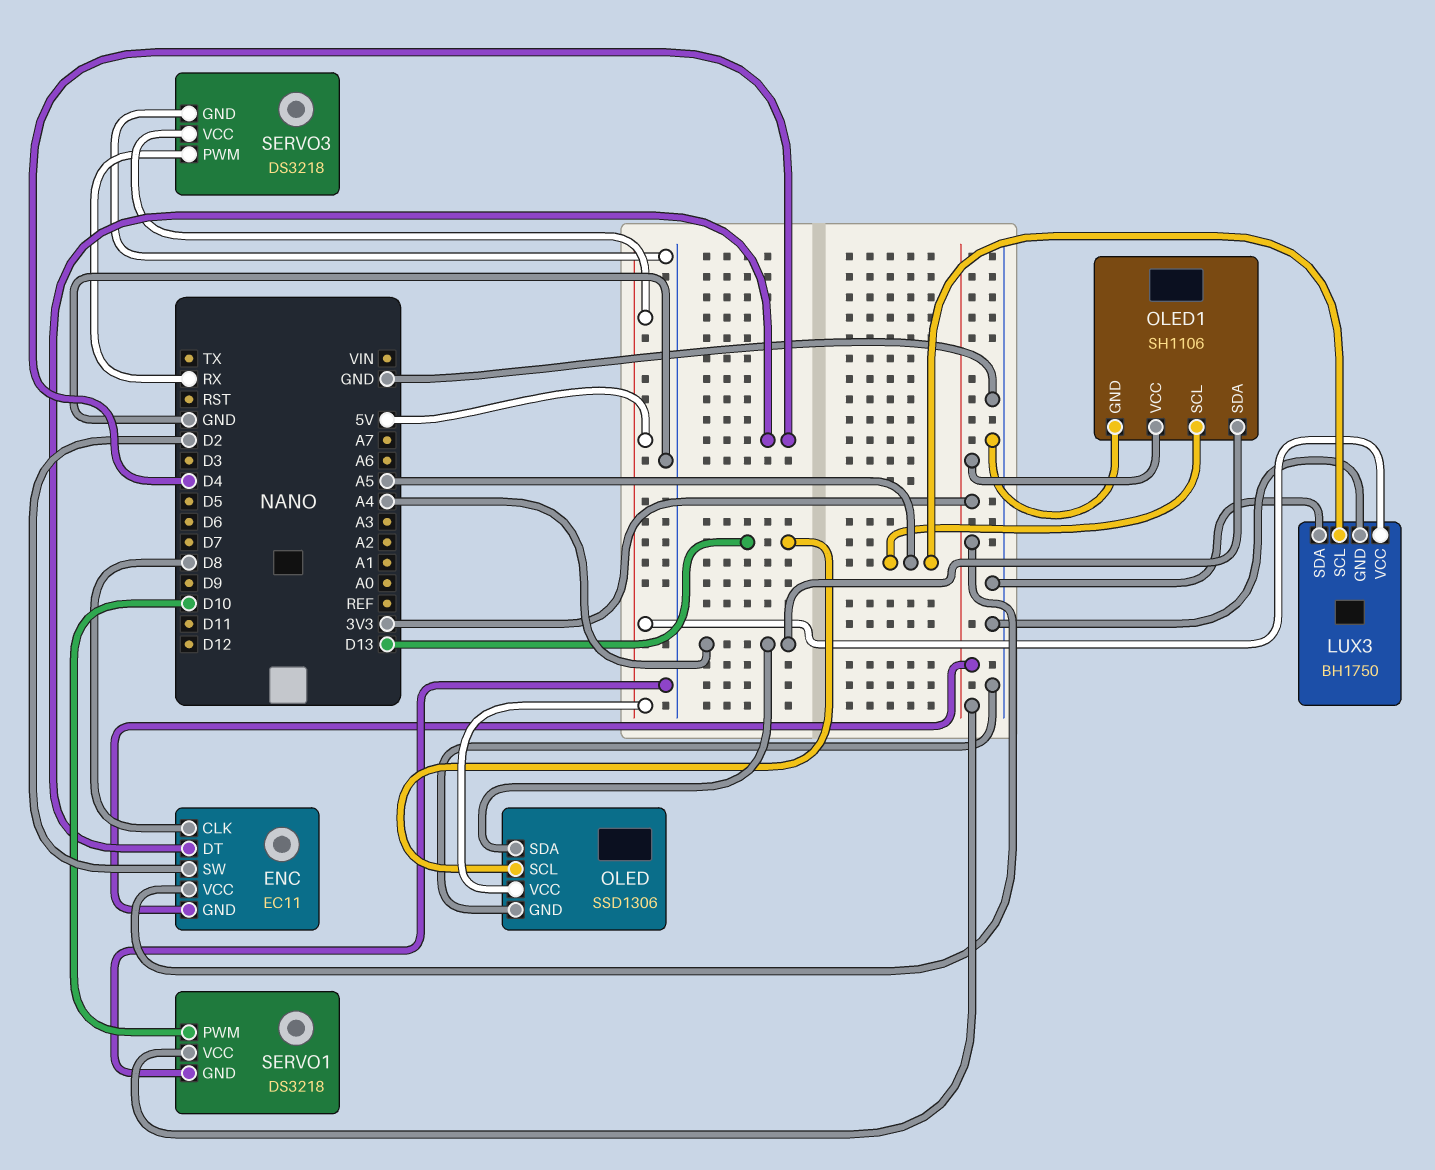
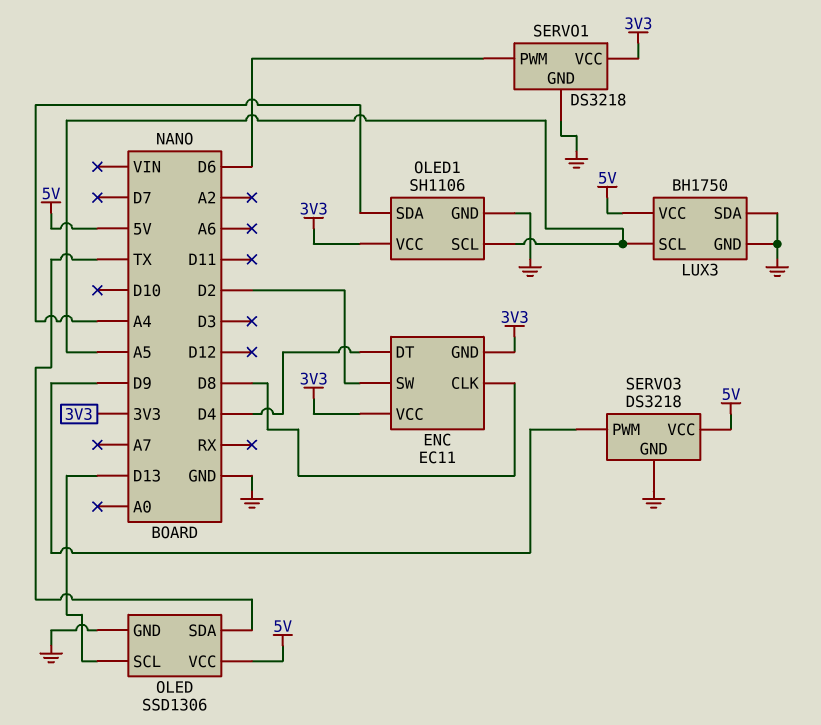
OLED pin SDA: A4 -> TX
SERVO1 pin PWM: D10 -> D6
SERVO3 pin PWM: RX -> D9

